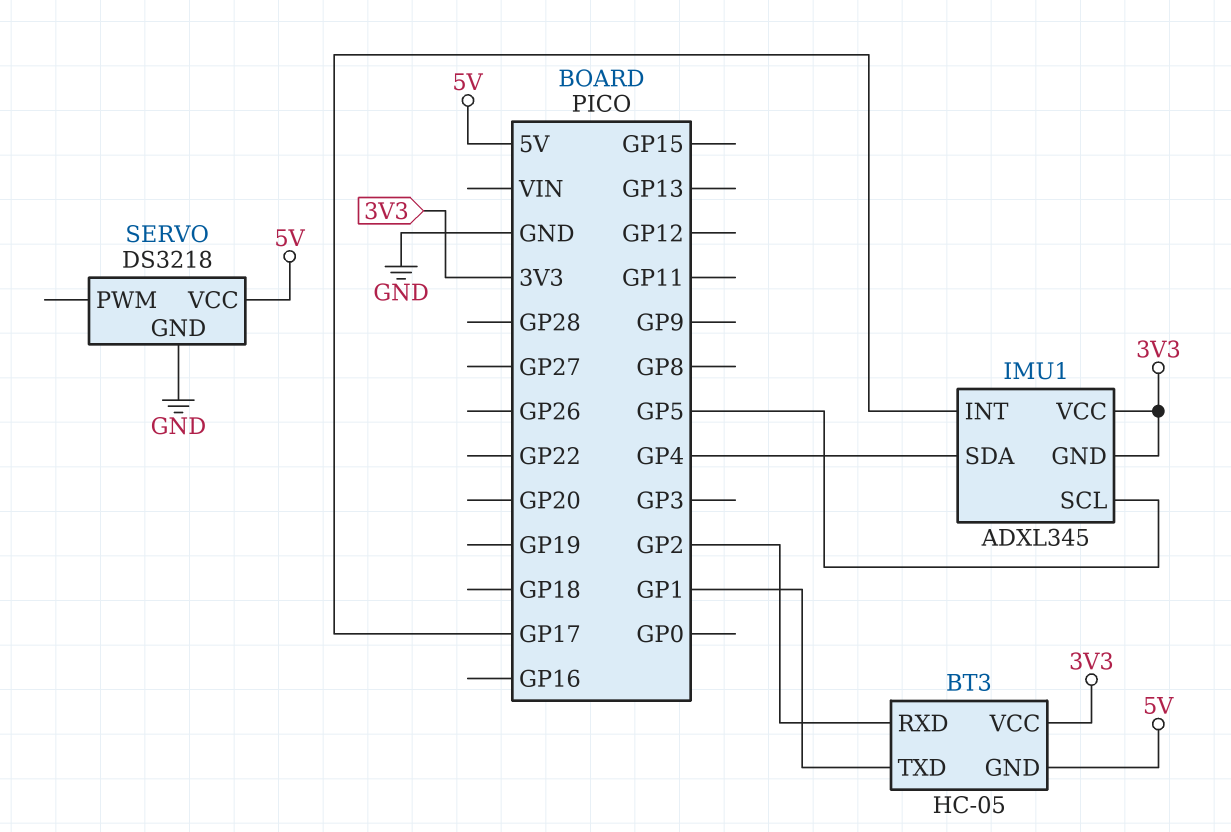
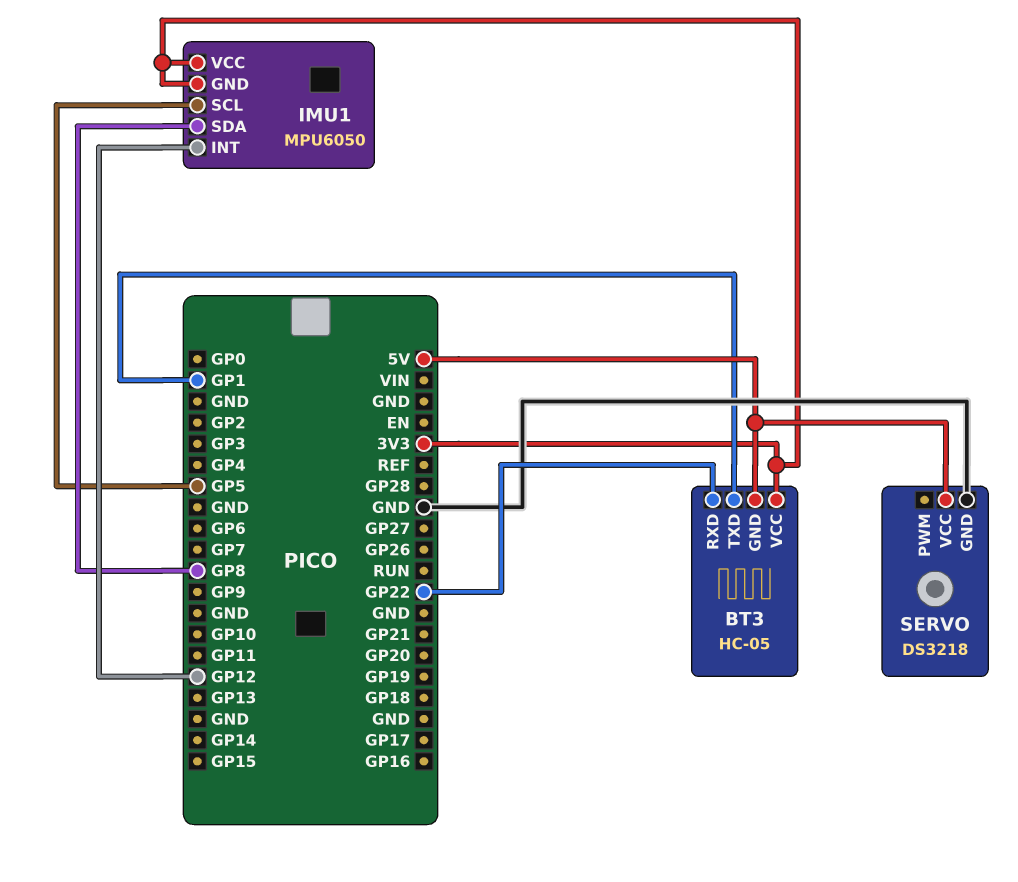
BT3 pin RXD: GP2 -> GP22
IMU1: ADXL345 -> MPU6050
IMU1 pin INT: GP17 -> GP12
IMU1 pin SDA: GP4 -> GP8

